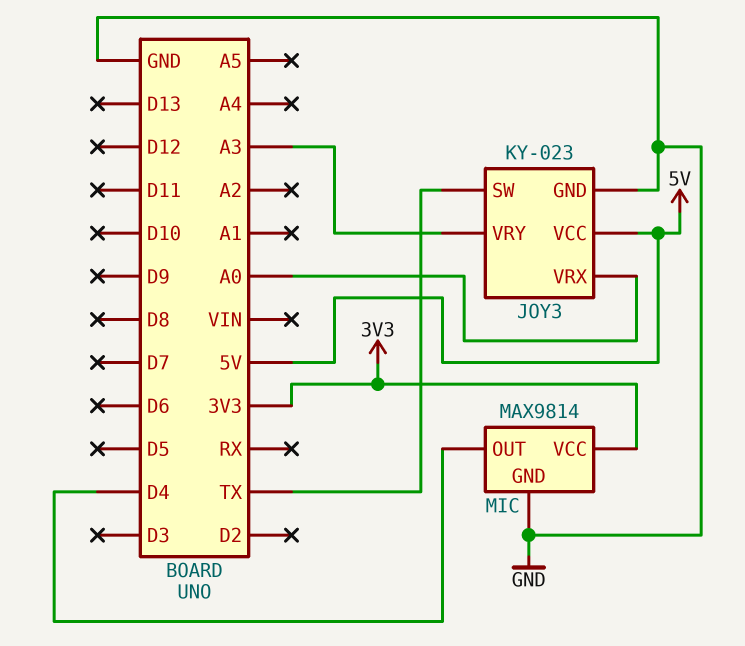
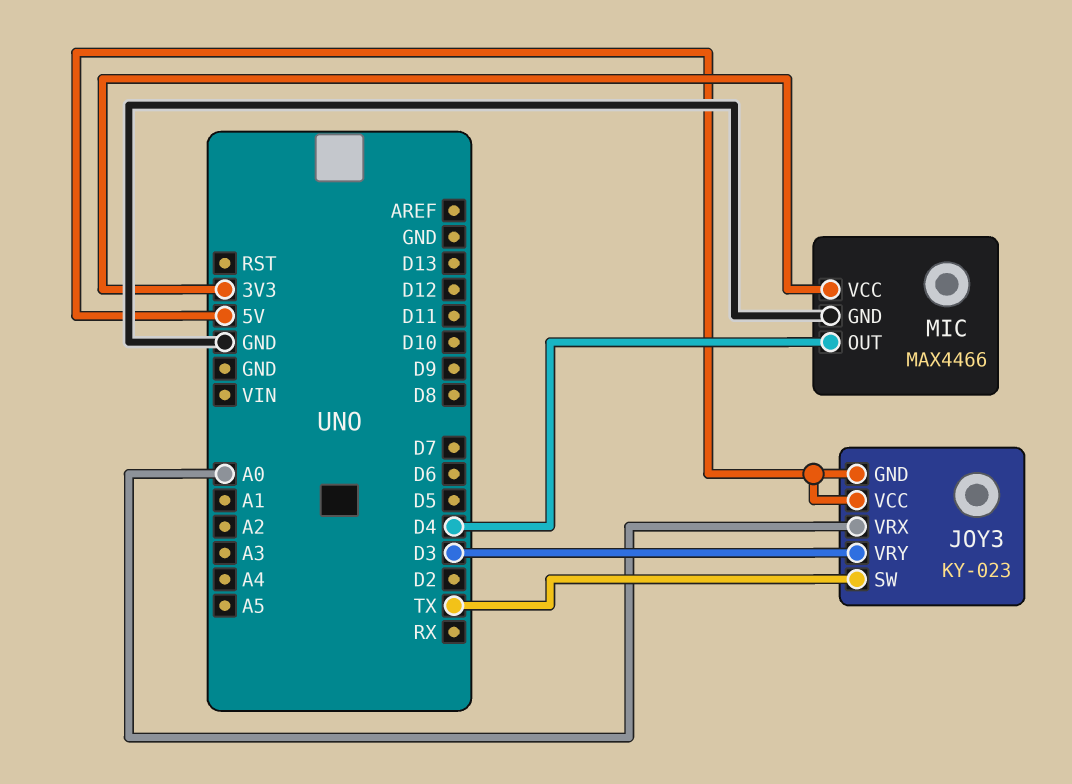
JOY3 pin GND: GND -> 5V
JOY3 pin VRY: A3 -> D3
MIC: MAX9814 -> MAX4466

